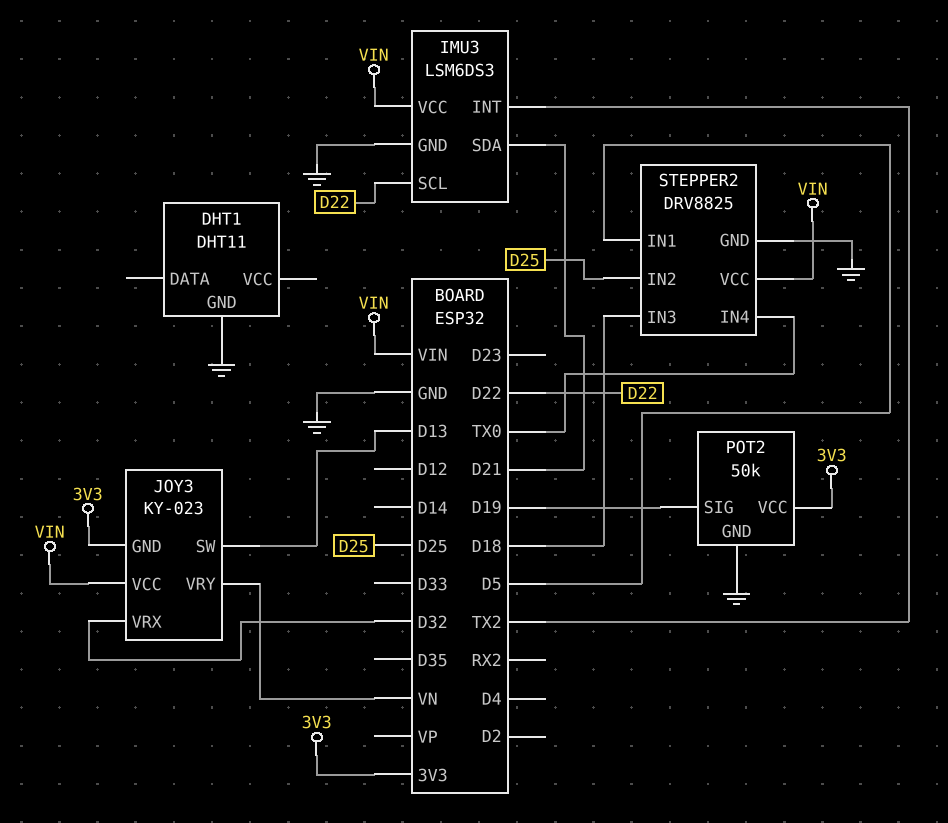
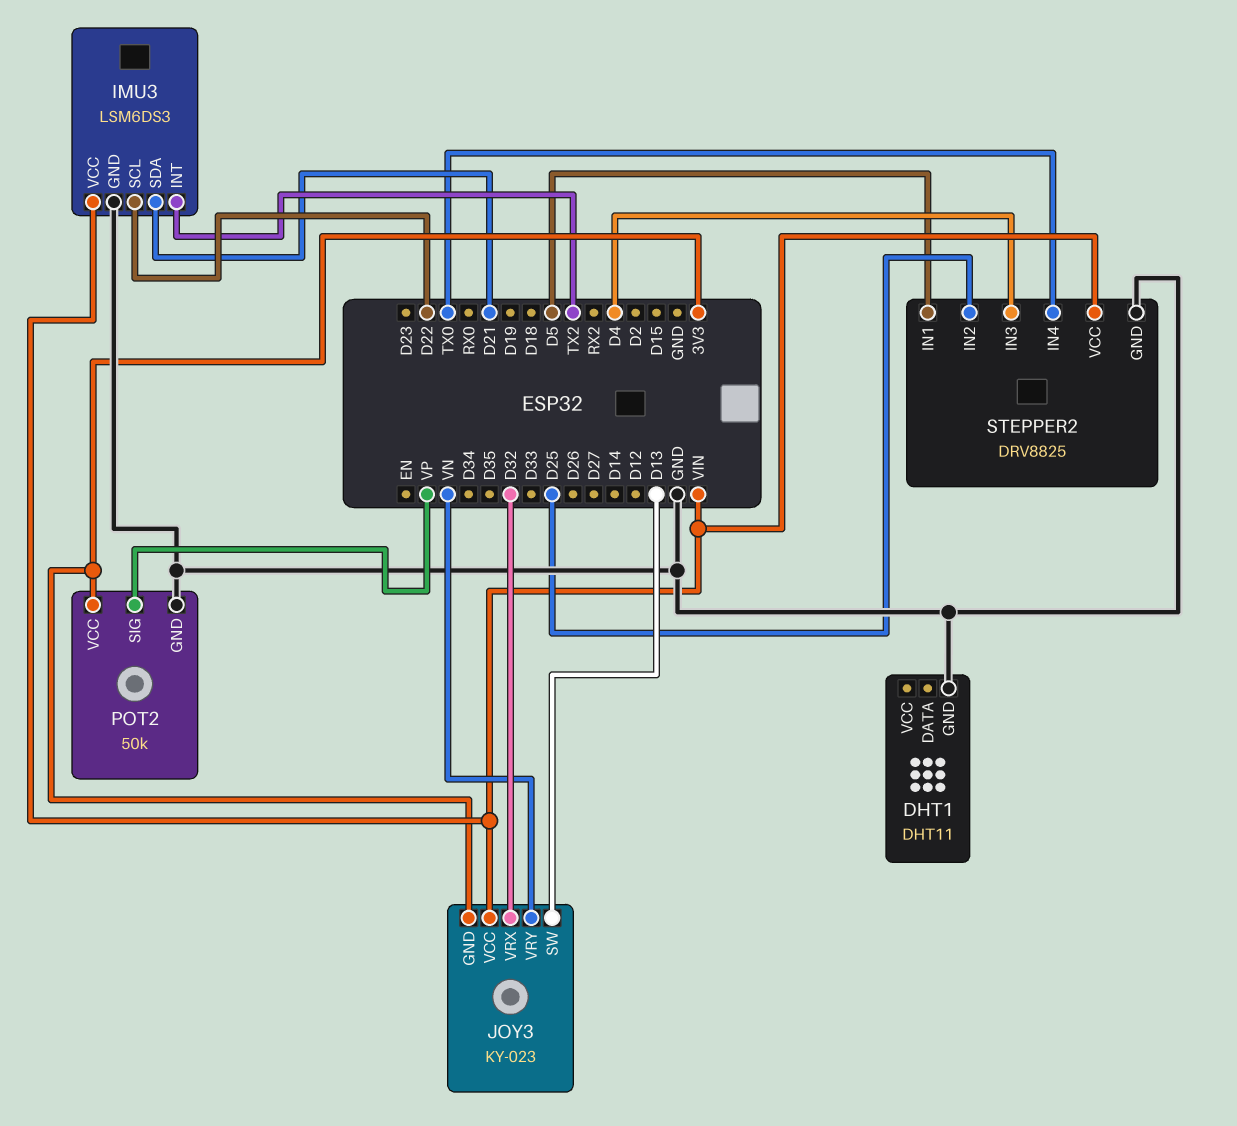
POT2 pin SIG: D19 -> VP
STEPPER2 pin IN3: D18 -> D4

